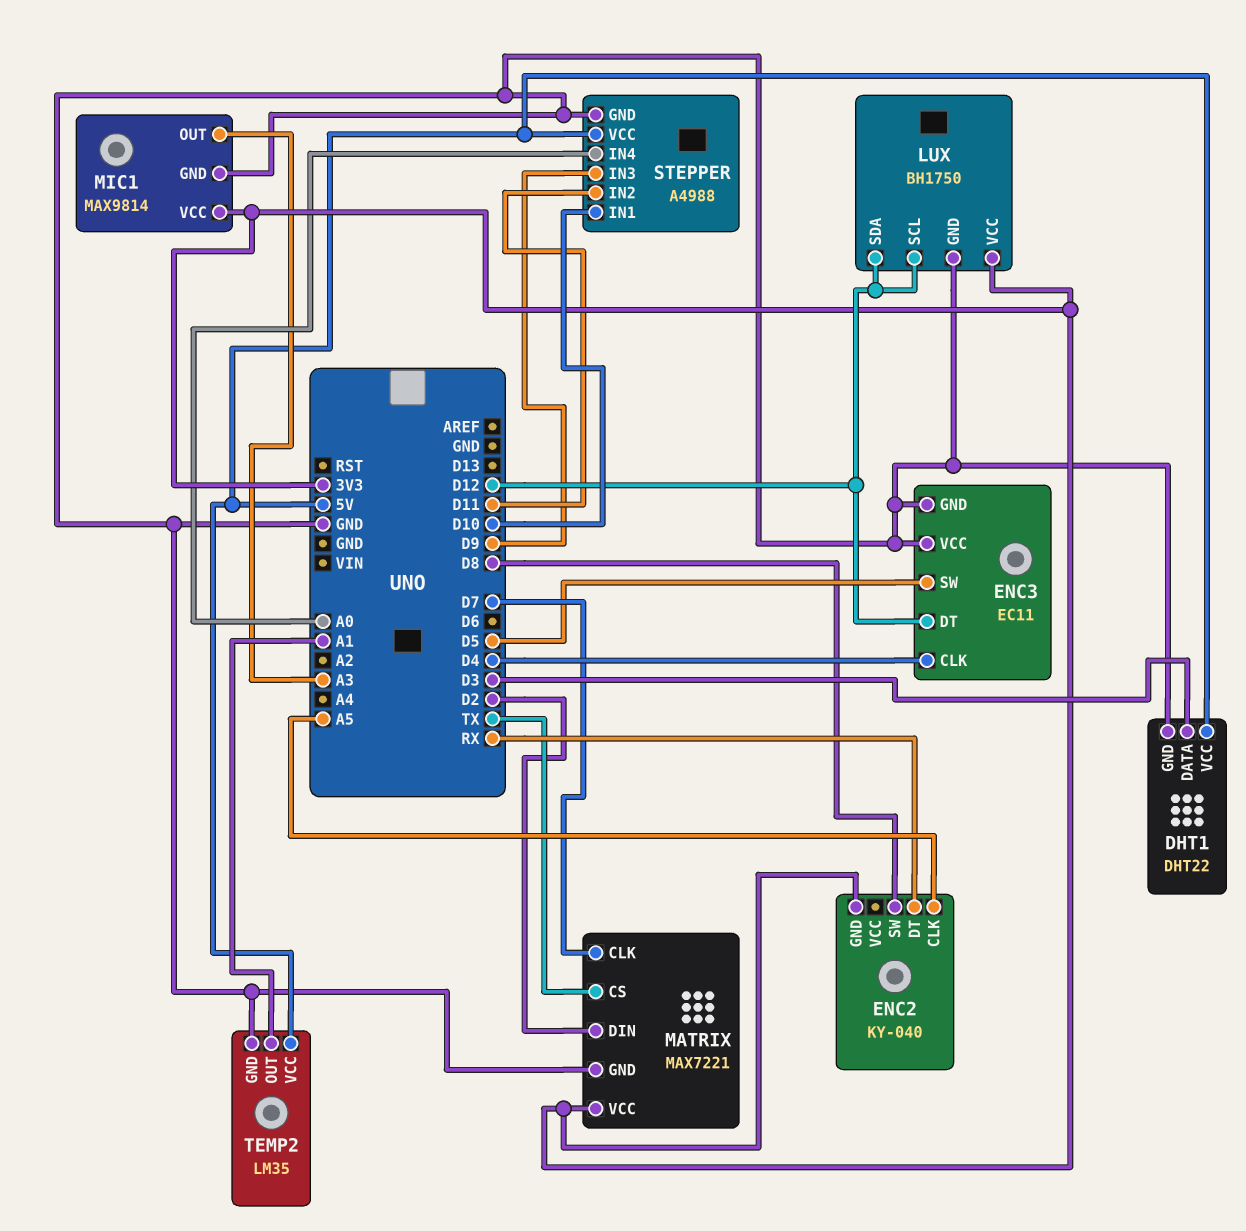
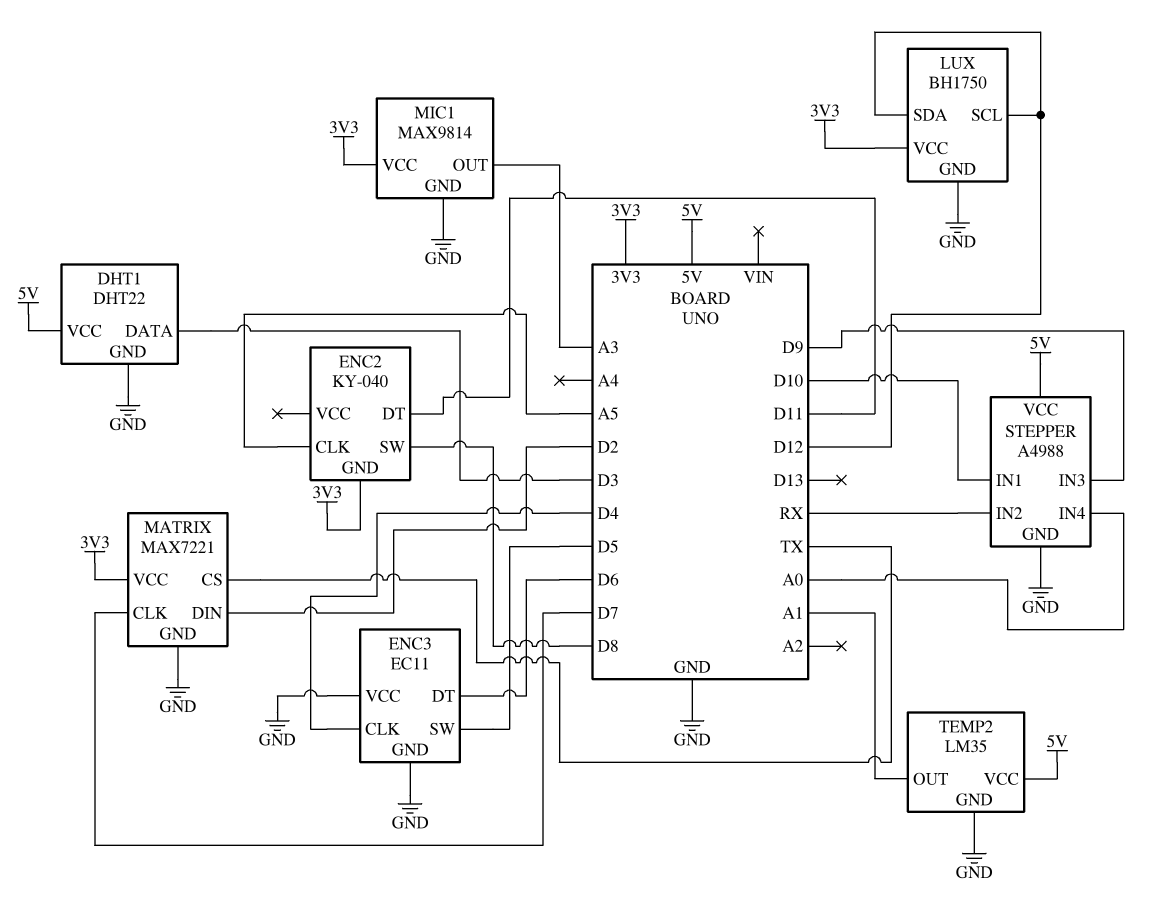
ENC2 pin DT: RX -> D11
ENC3 pin DT: D12 -> D6
STEPPER pin IN2: D11 -> RX

